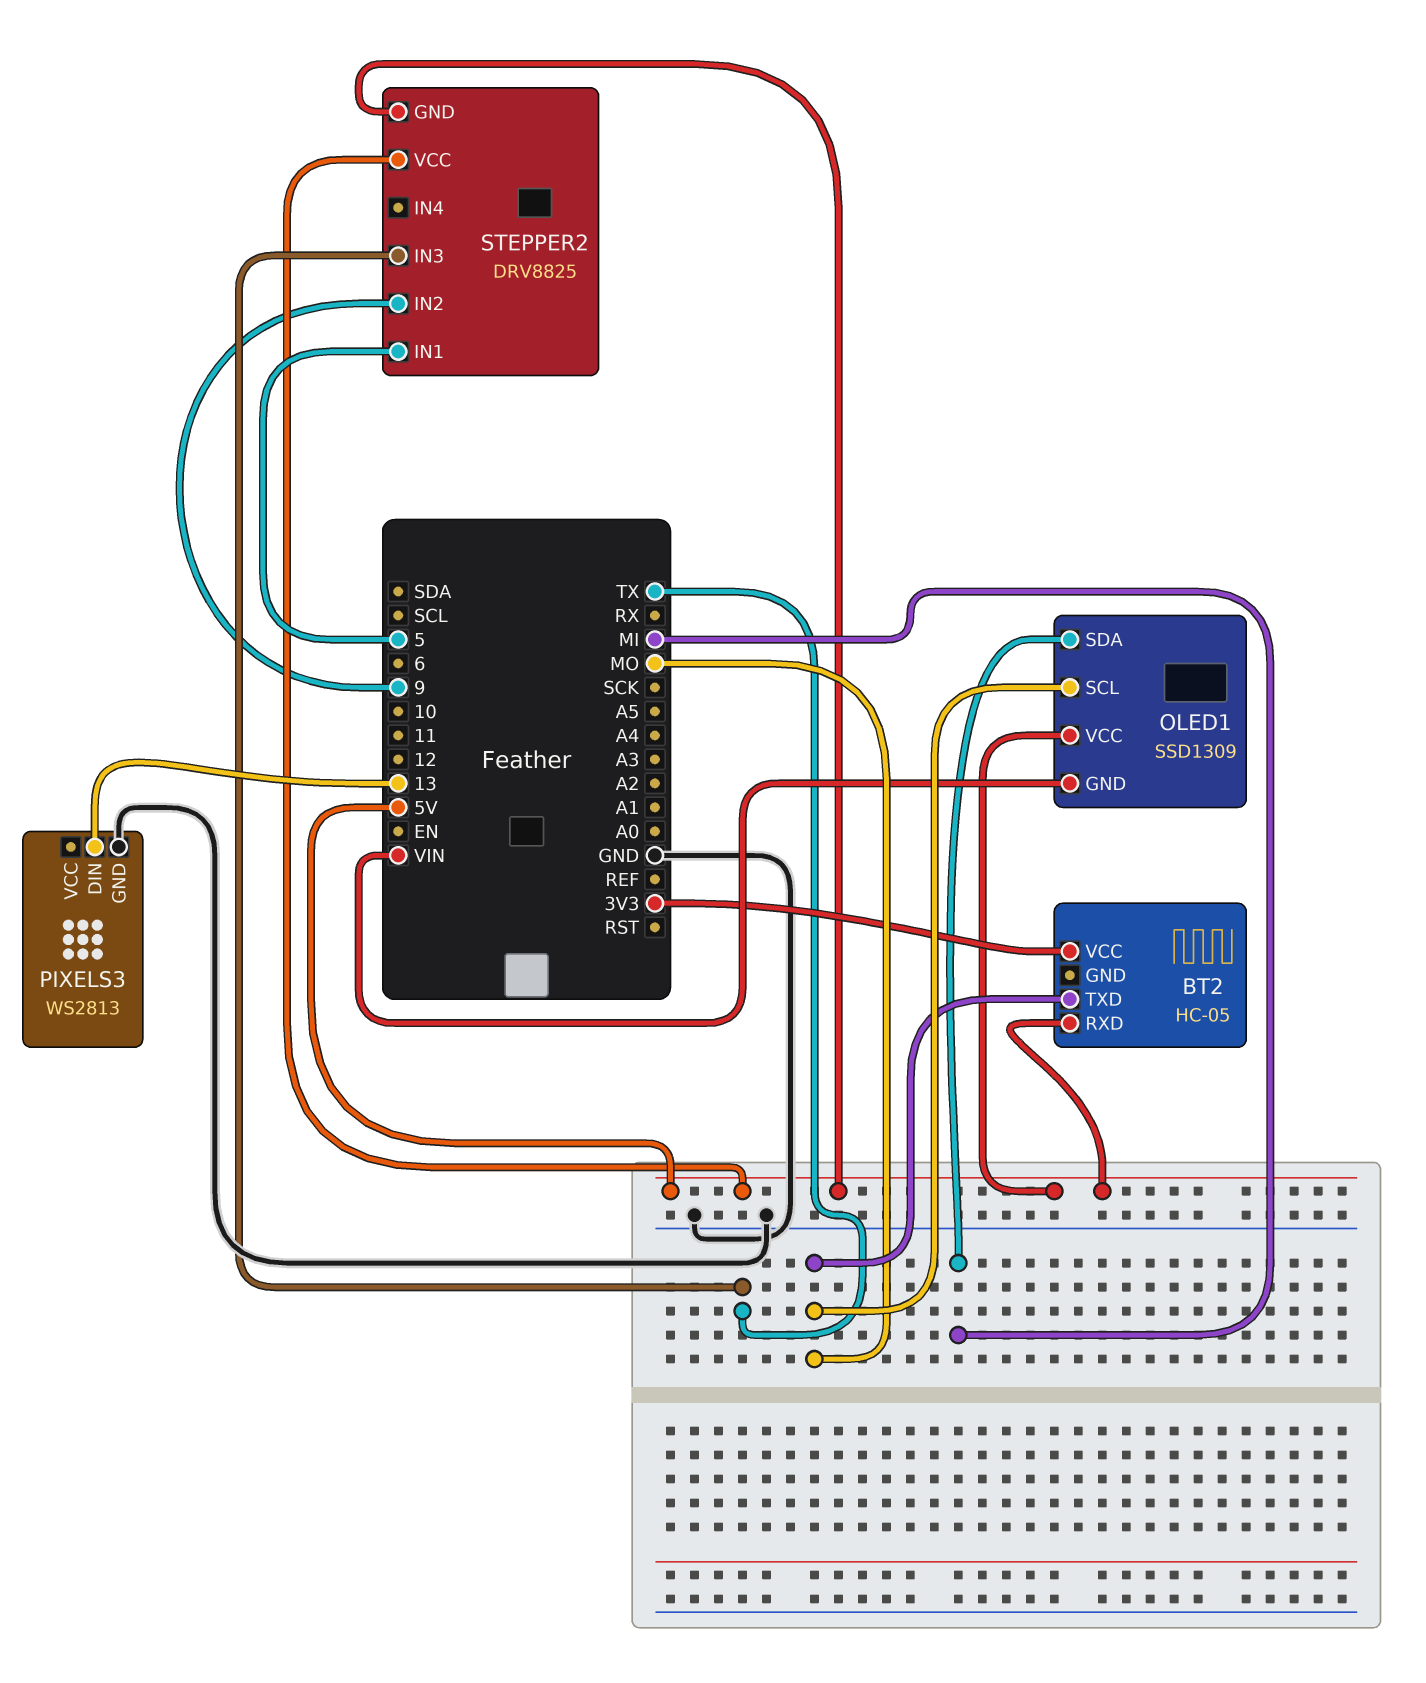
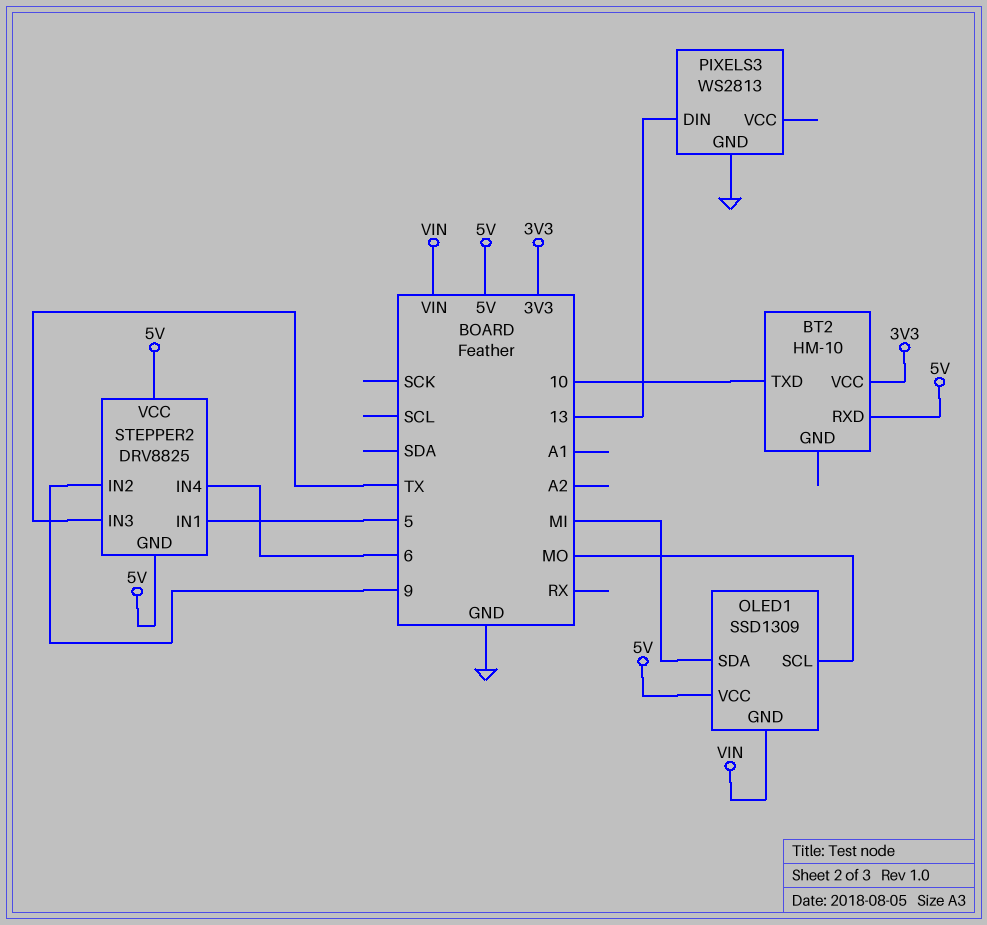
BT2: HC-05 -> HM-10
BT2 pin TXD: MO -> 10
STEPPER2 pin IN4: none -> 6

